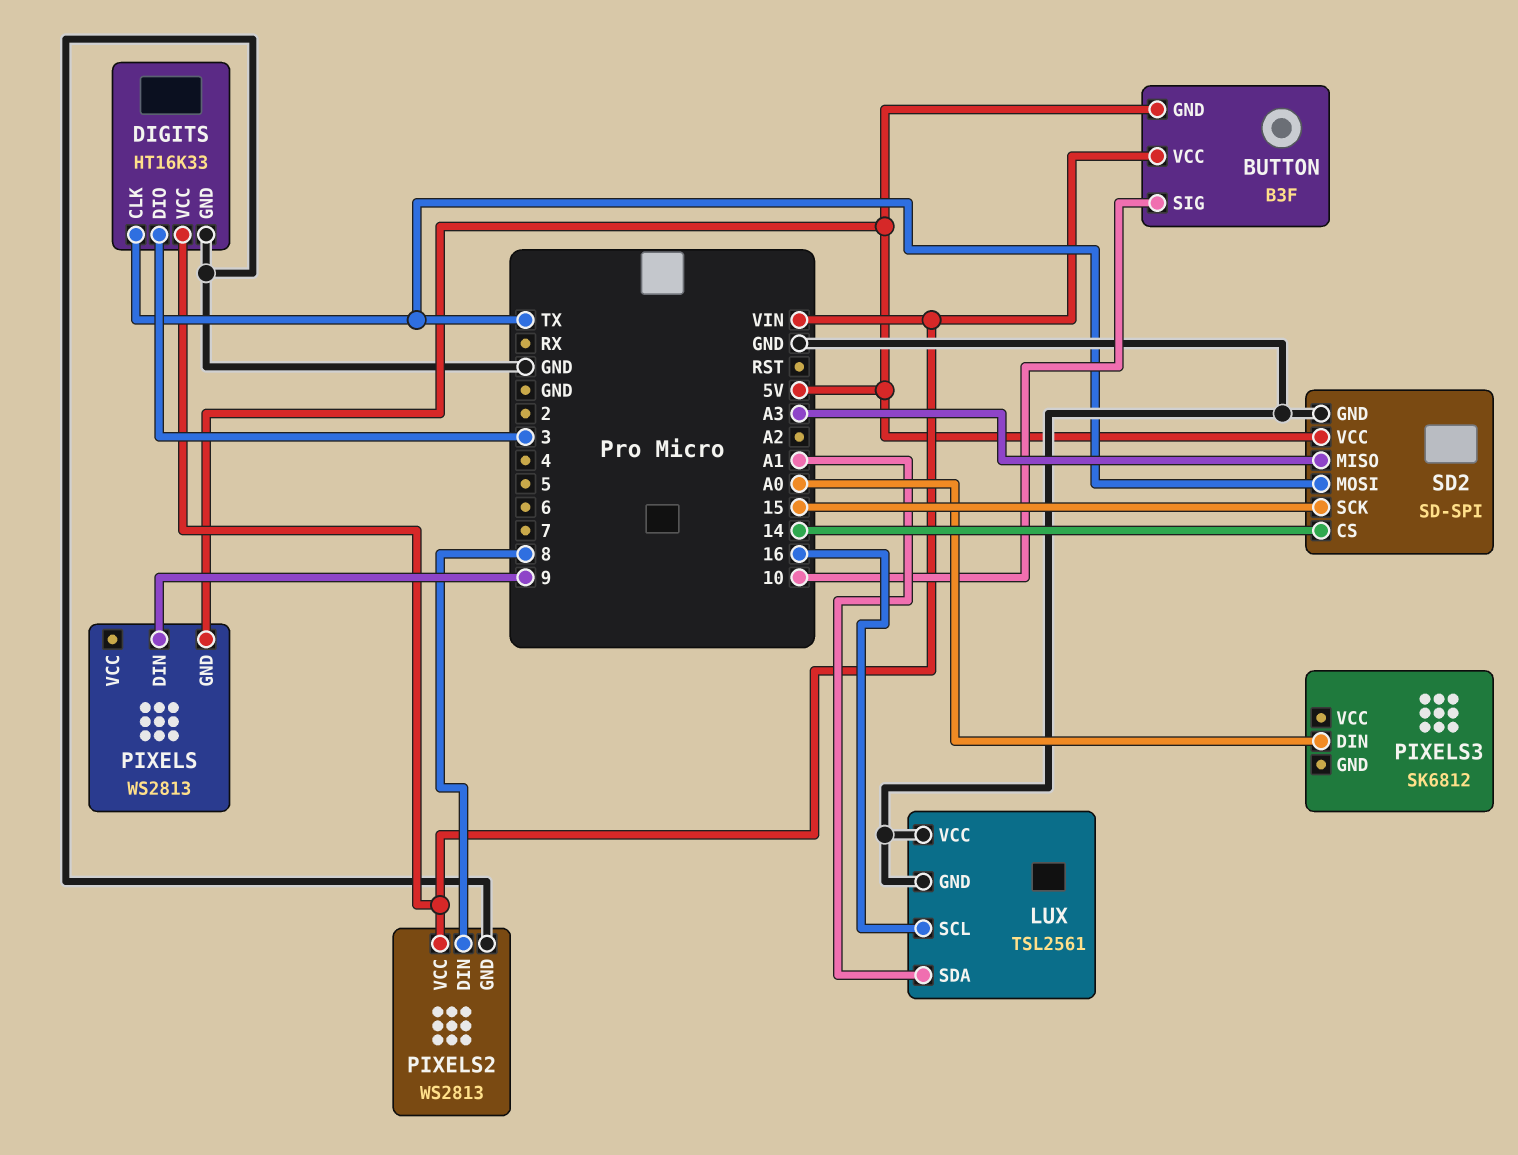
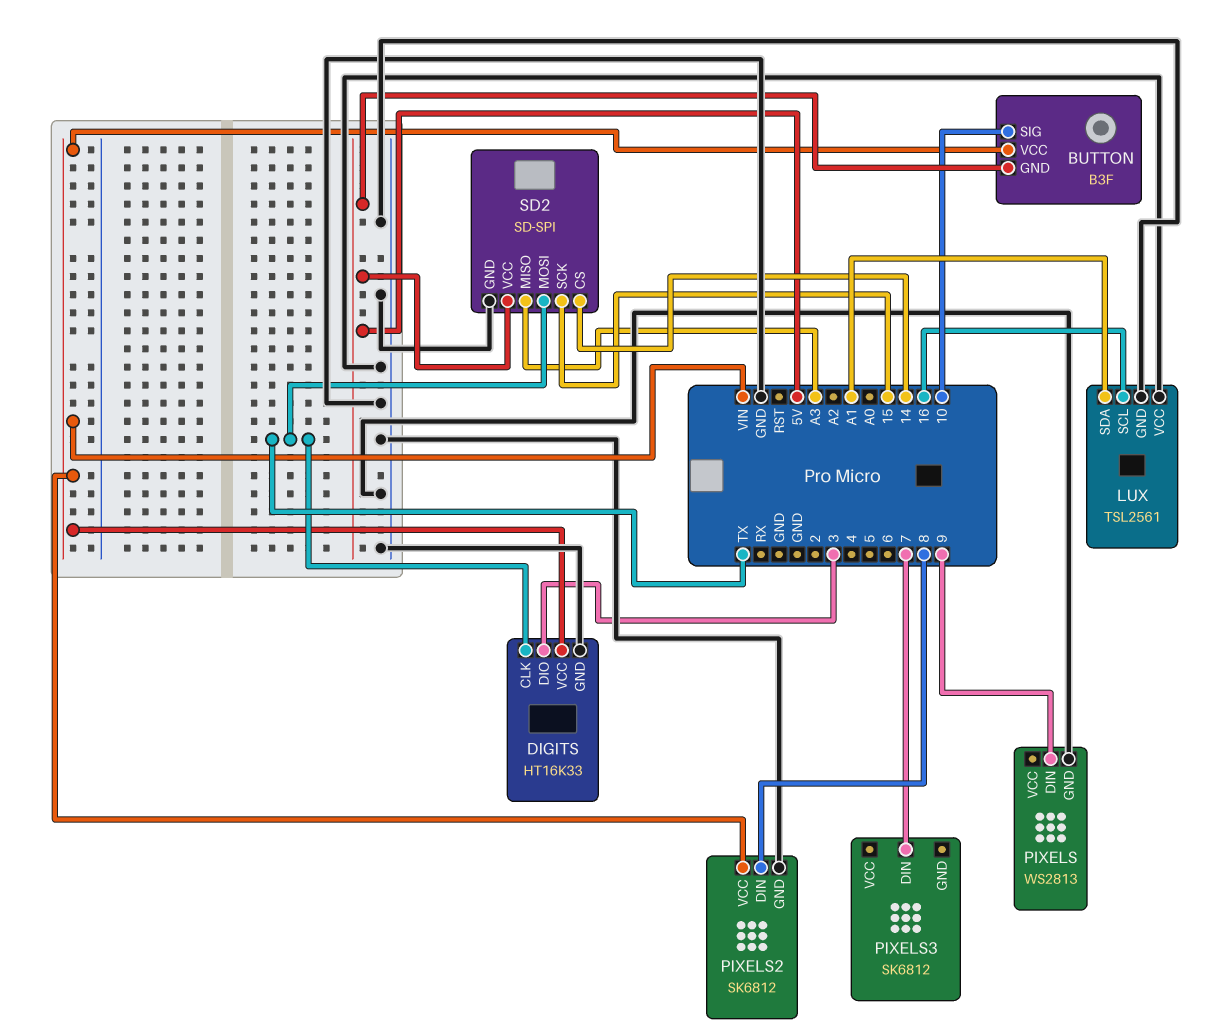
PIXELS pin GND: 5V -> GND
PIXELS2: WS2813 -> SK6812
PIXELS3 pin DIN: A0 -> 7

